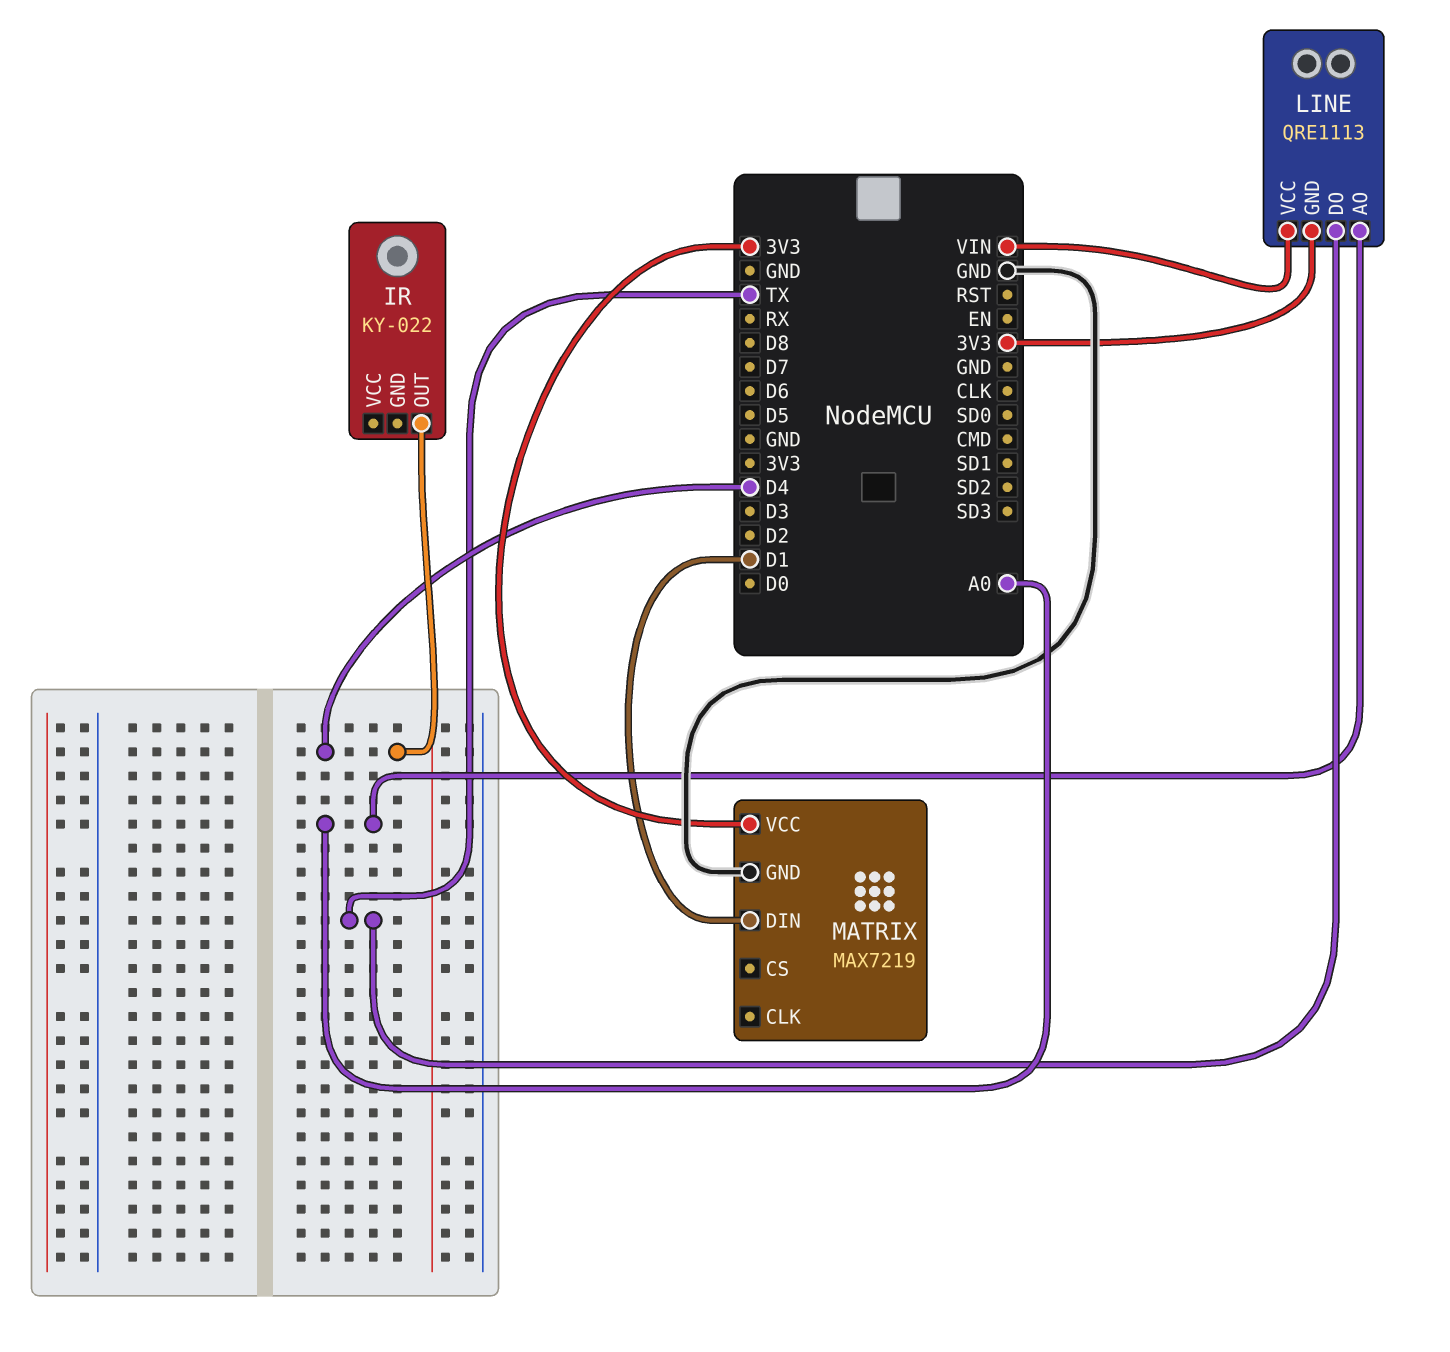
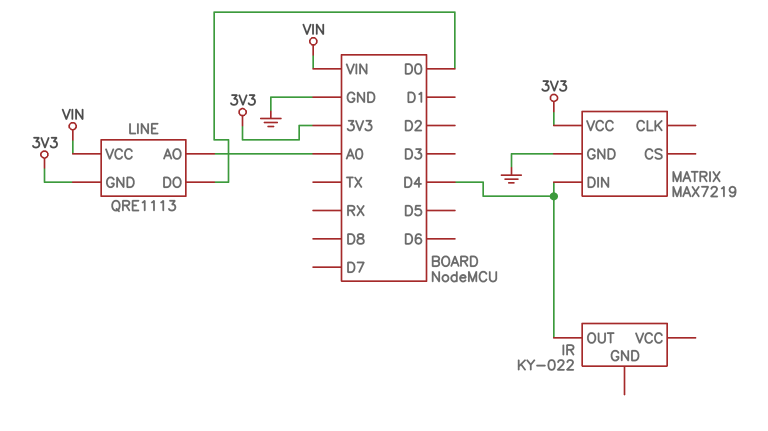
LINE pin DO: TX -> D0
MATRIX pin DIN: D1 -> D4

